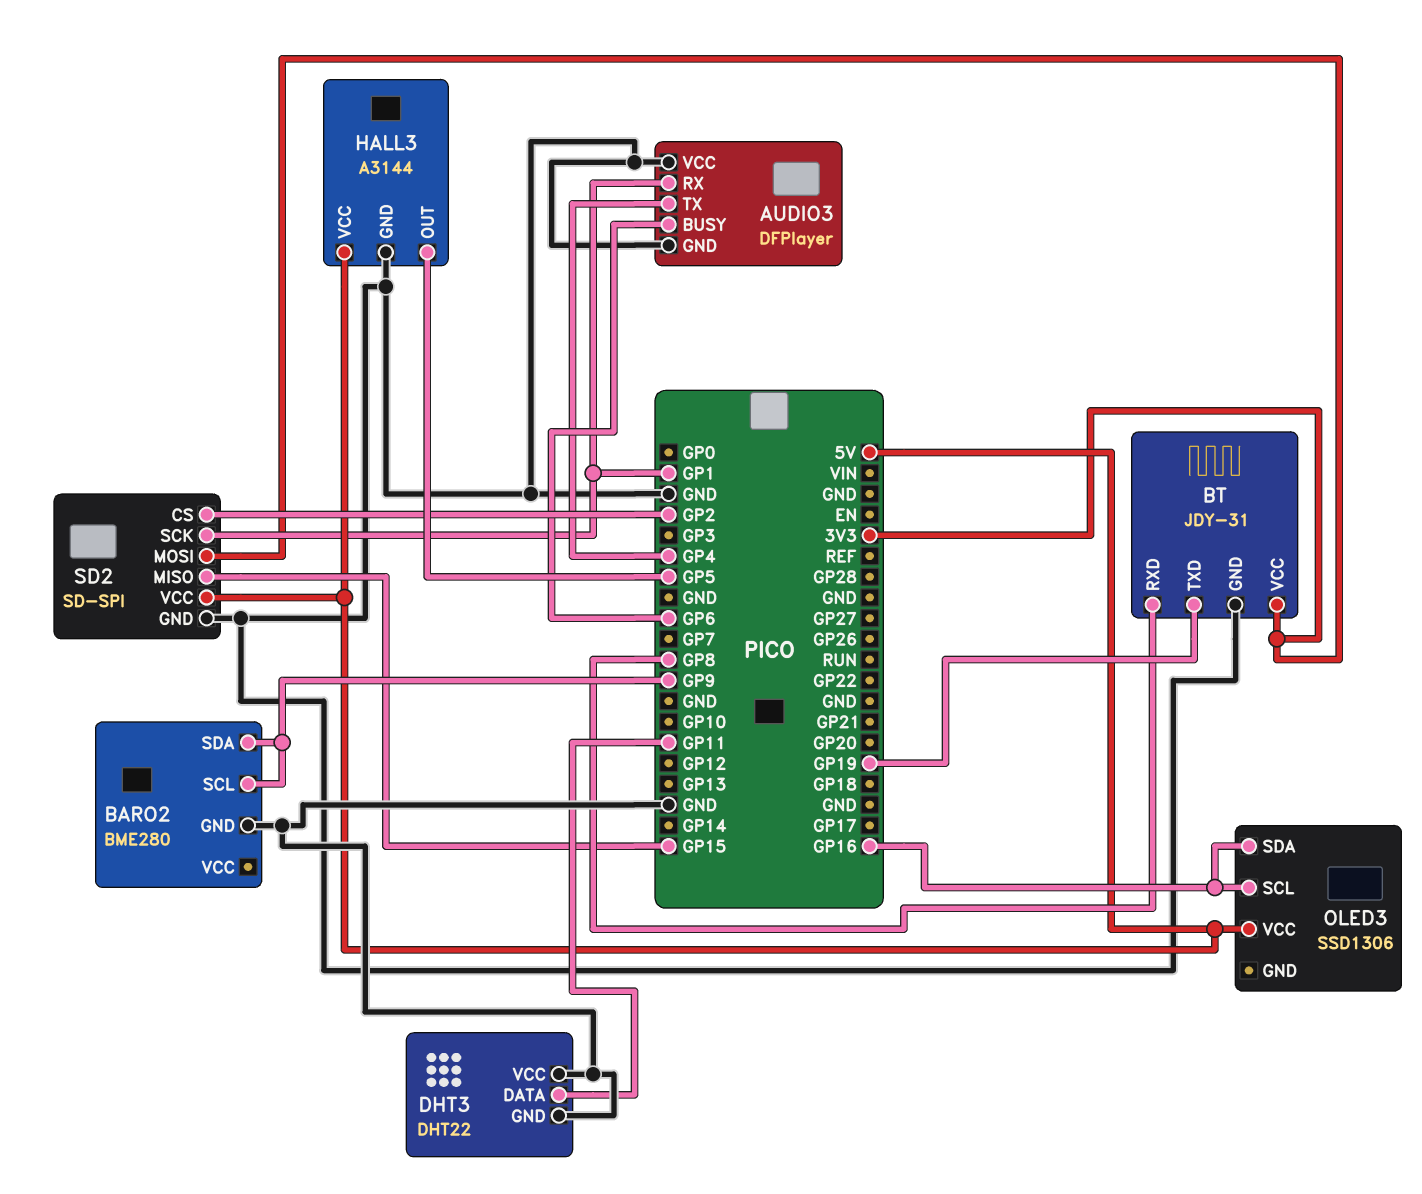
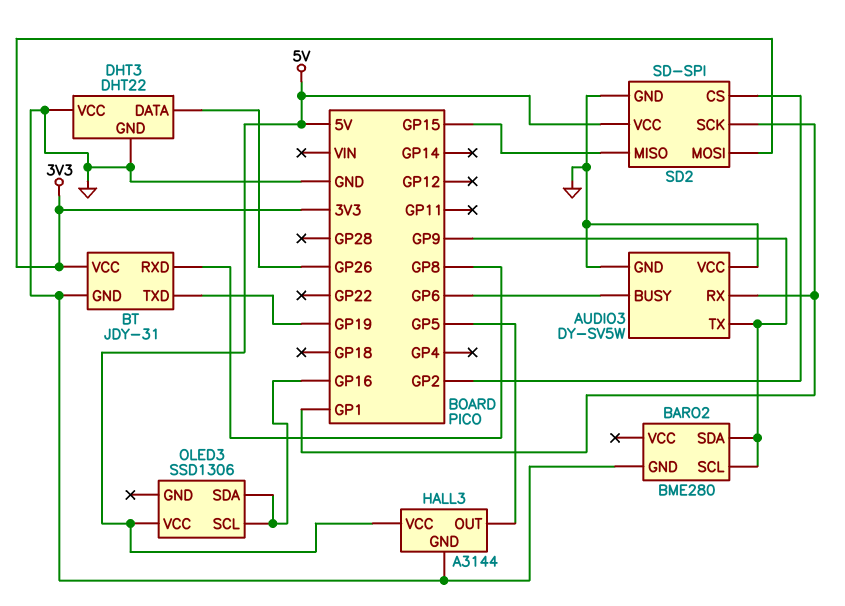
AUDIO3: DFPlayer -> DY-SV5W
AUDIO3 pin TX: GP4 -> GP9
DHT3 pin DATA: GP11 -> GP26

